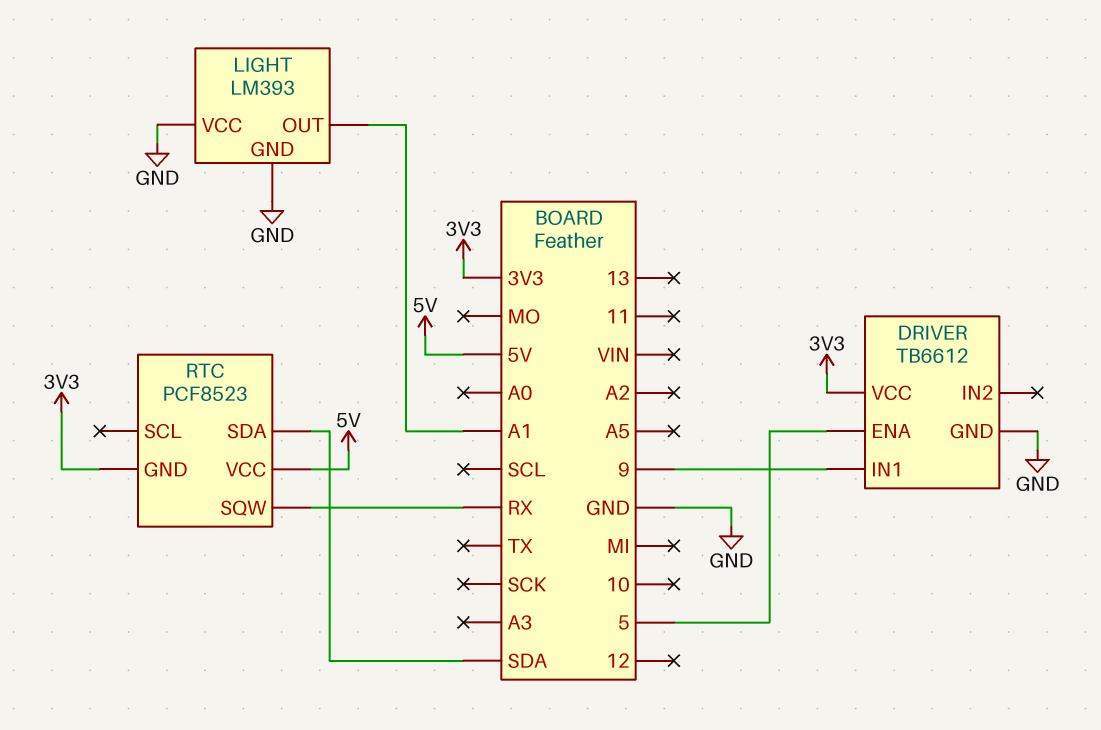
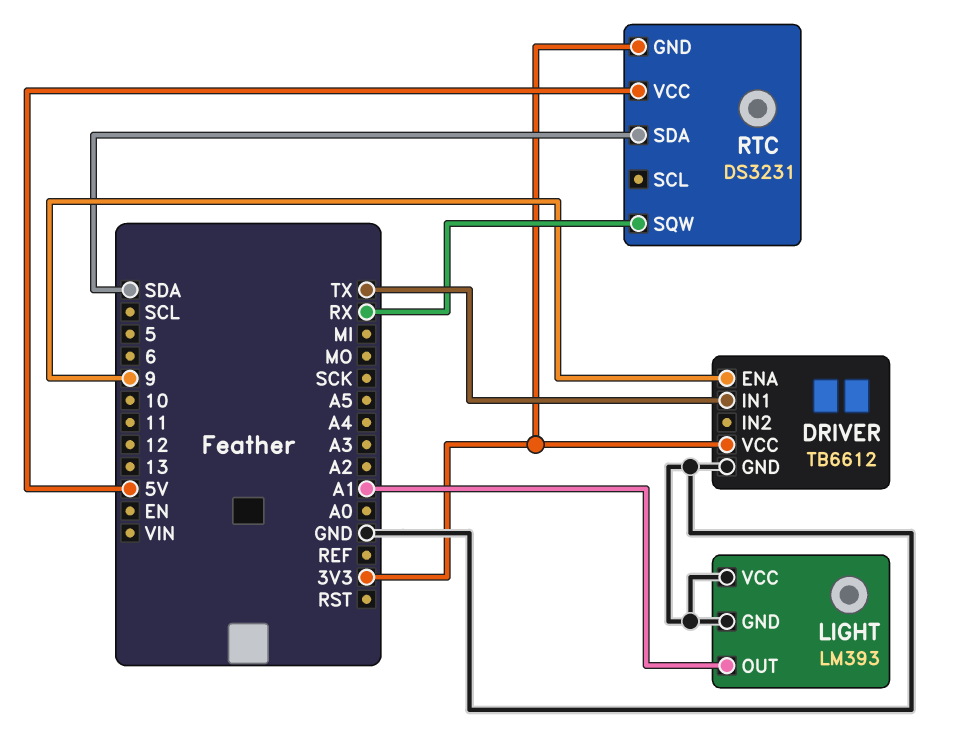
DRIVER pin ENA: 5 -> 9
DRIVER pin IN1: 9 -> TX
RTC: PCF8523 -> DS3231

